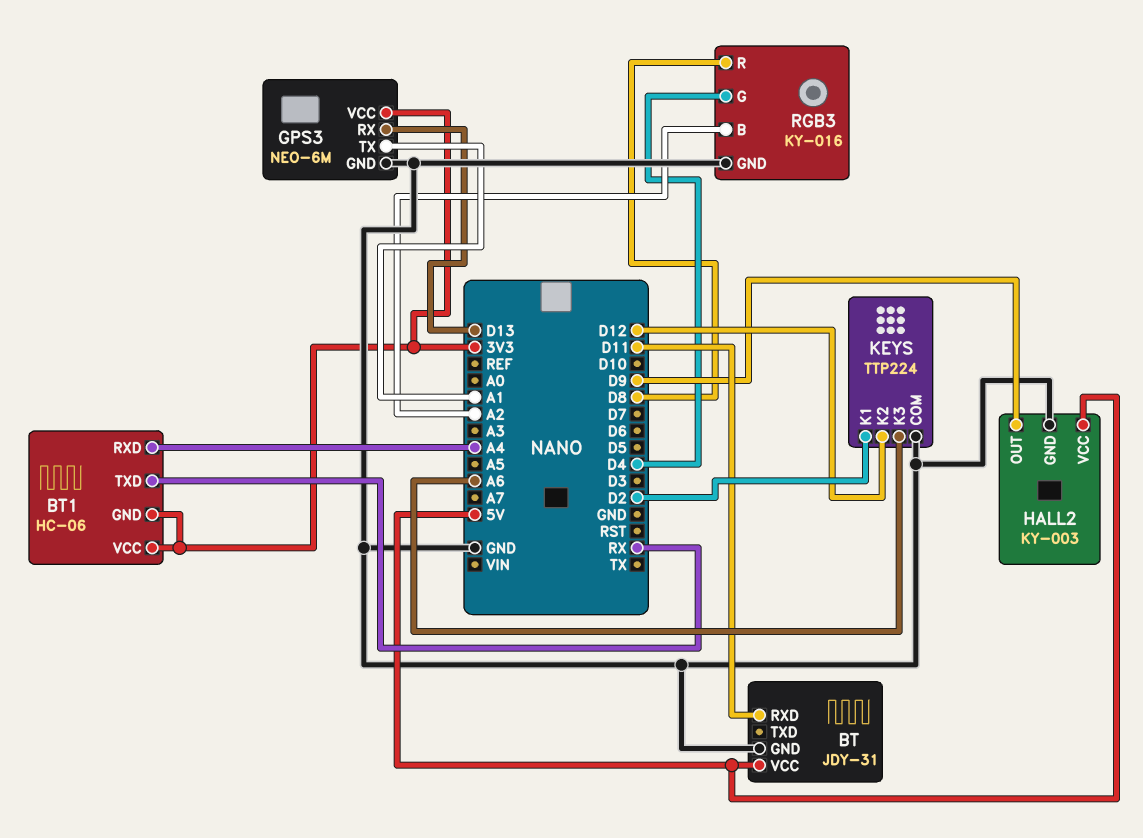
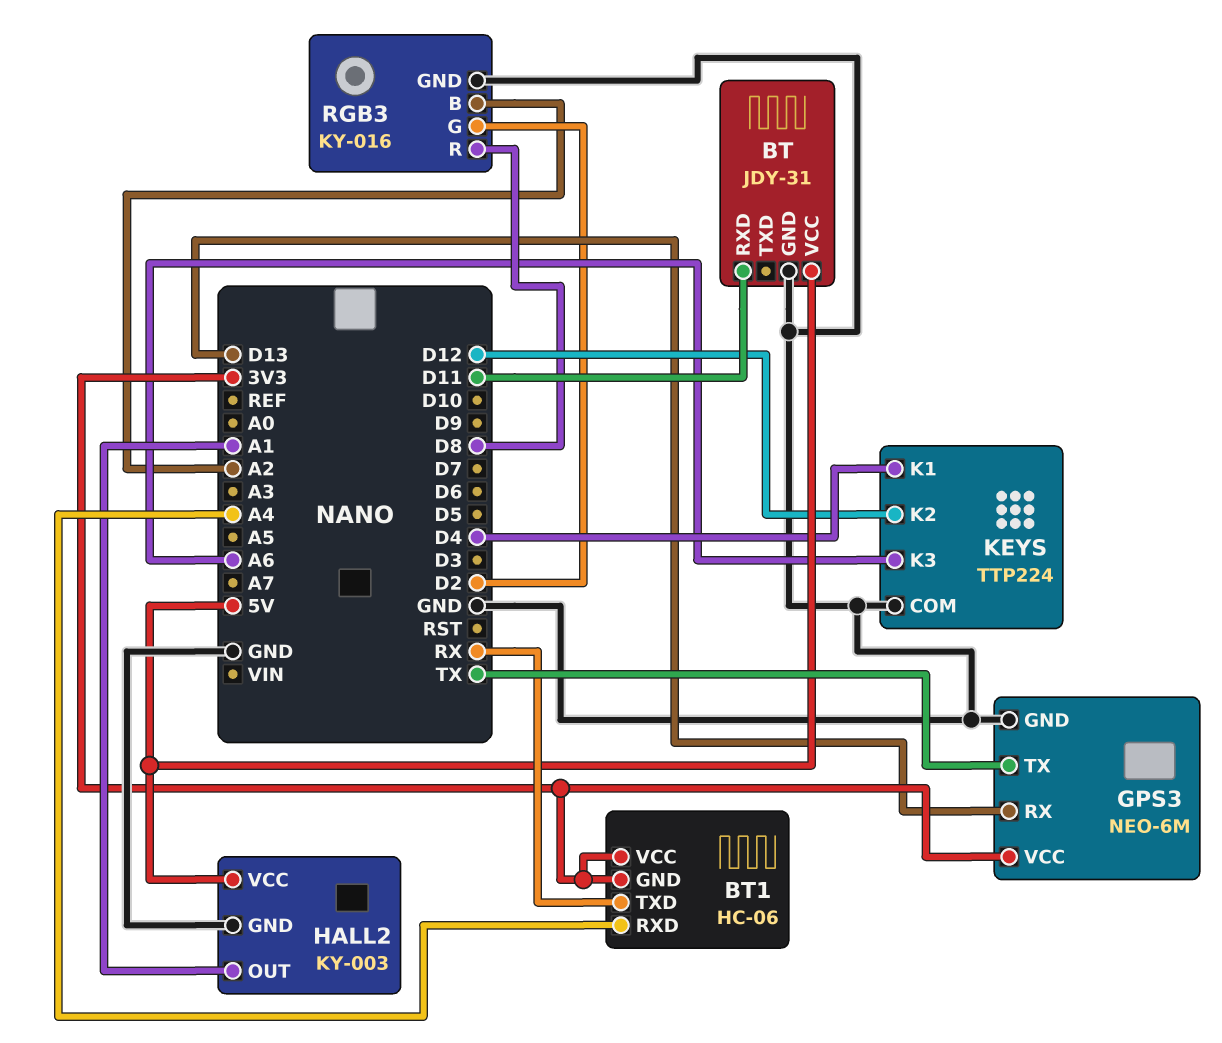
GPS3 pin TX: A1 -> TX
HALL2 pin OUT: D9 -> A1
KEYS pin K1: D2 -> D4
RGB3 pin G: D4 -> D2

